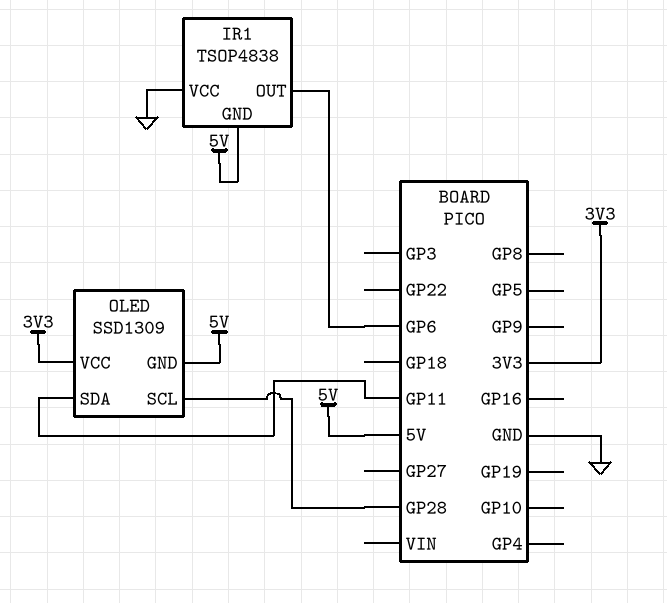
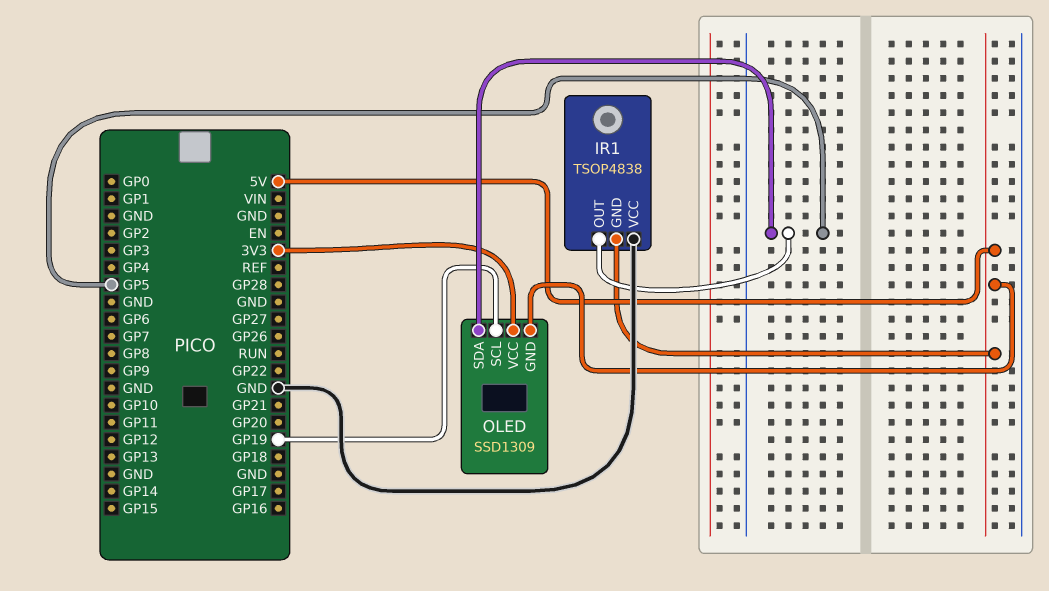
IR1 pin OUT: GP6 -> GP5
OLED pin SCL: GP28 -> GP19
OLED pin SDA: GP11 -> GP5

